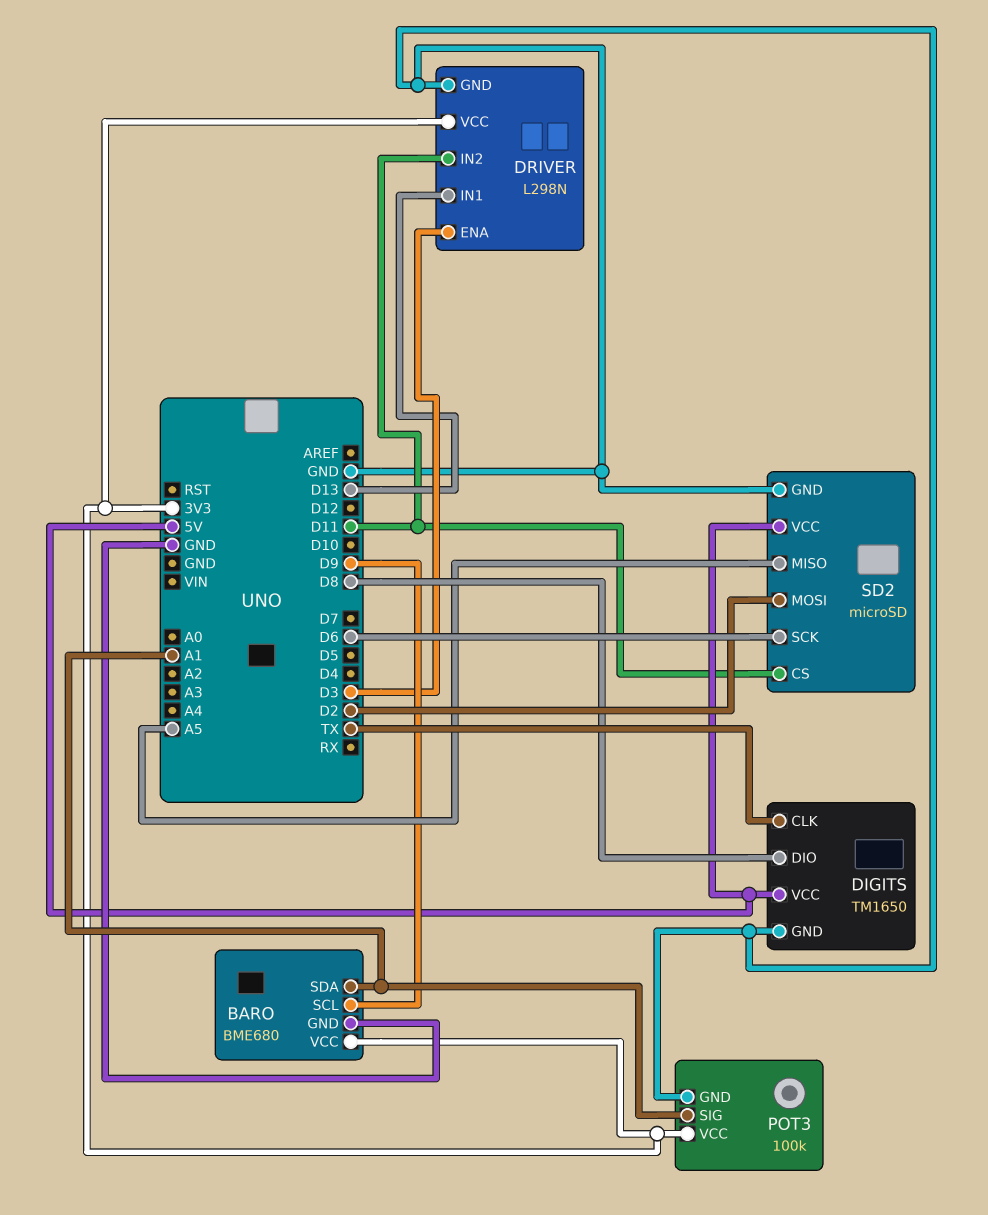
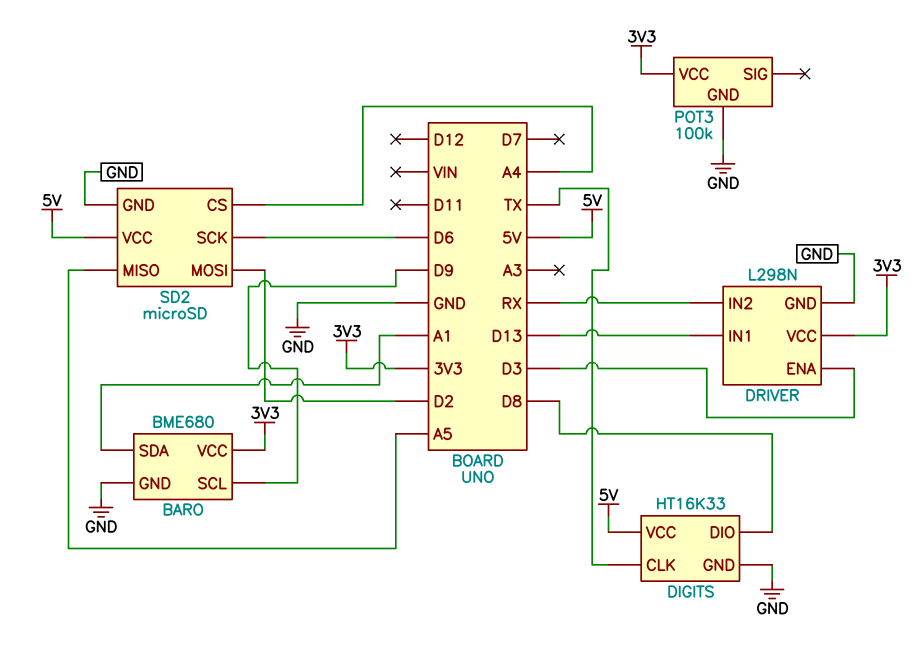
DIGITS: TM1650 -> HT16K33
DRIVER pin IN2: D11 -> RX
POT3 pin SIG: A1 -> none
SD2 pin CS: D11 -> A4

